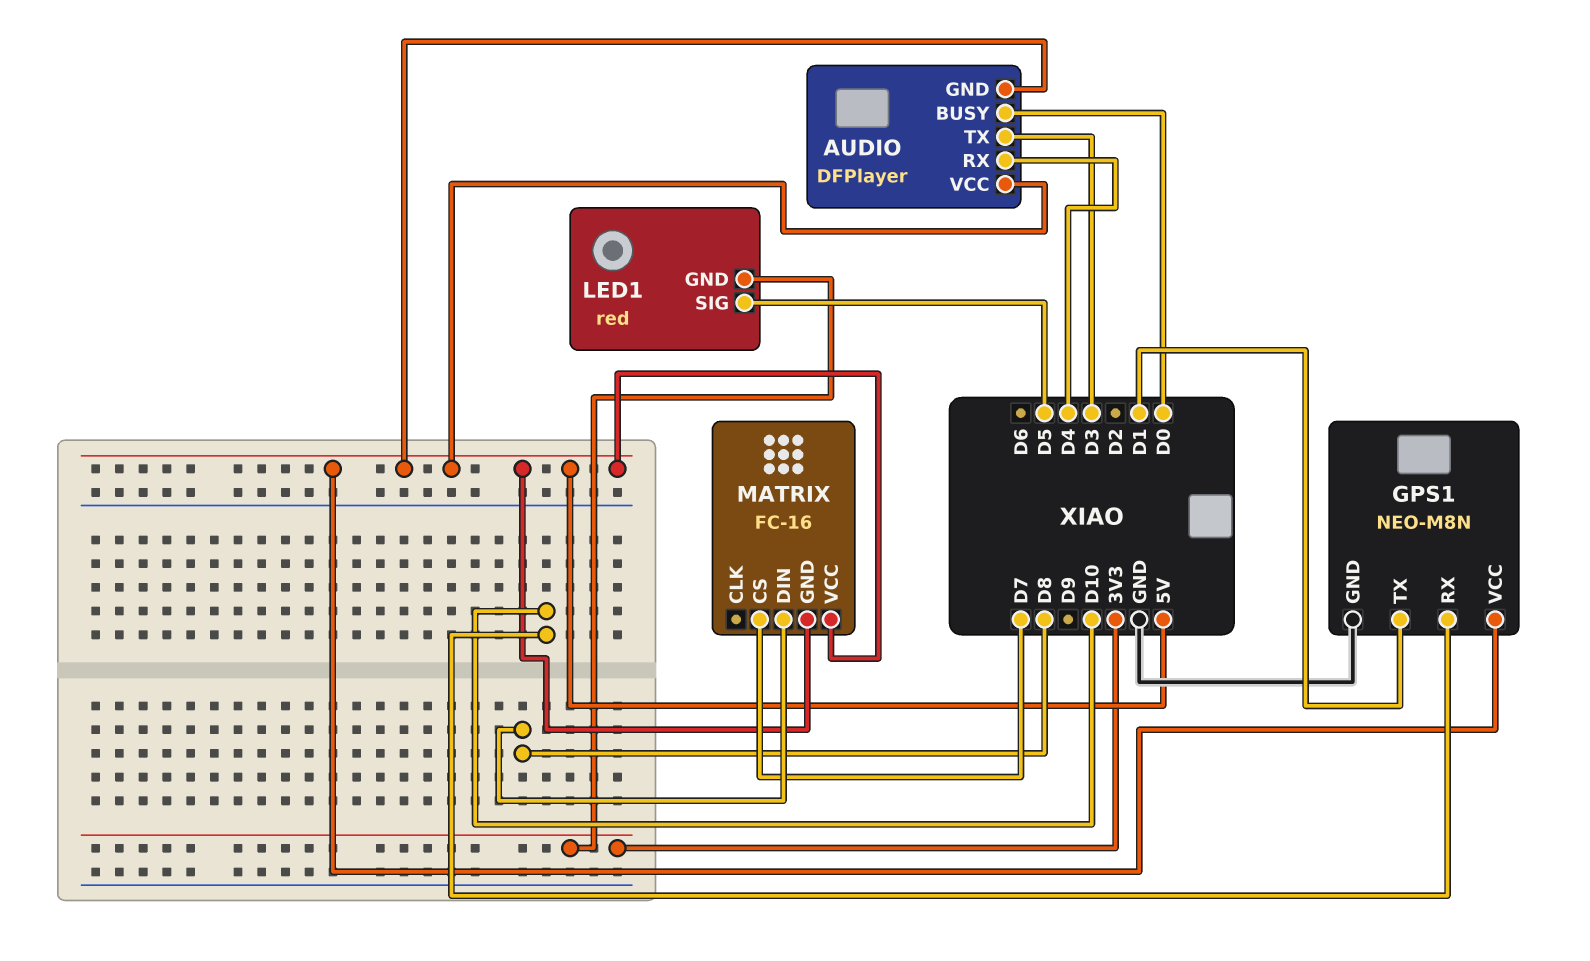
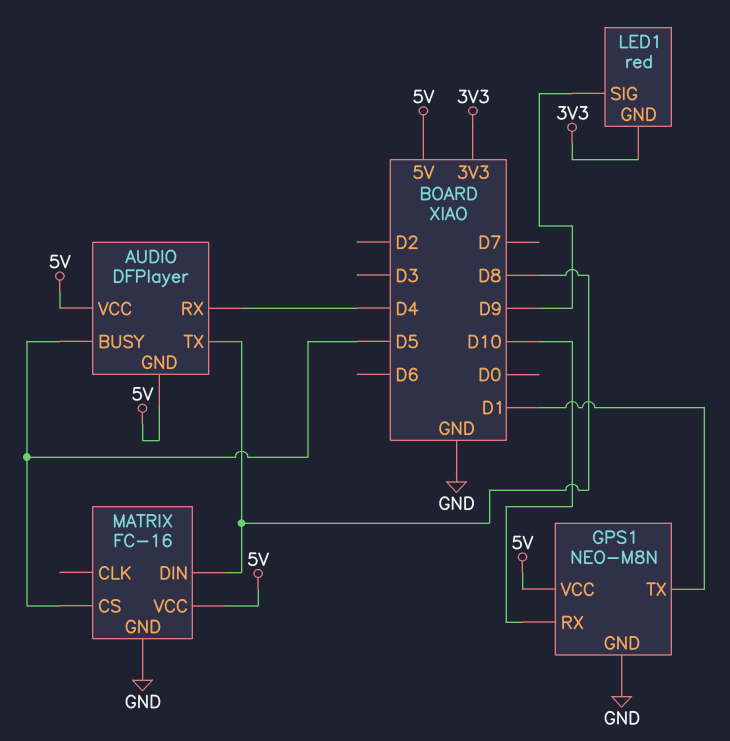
AUDIO pin BUSY: D0 -> D5
AUDIO pin TX: D3 -> D8
LED1 pin SIG: D5 -> D9
MATRIX pin CS: D7 -> D5
MATRIX pin GND: 5V -> GND

